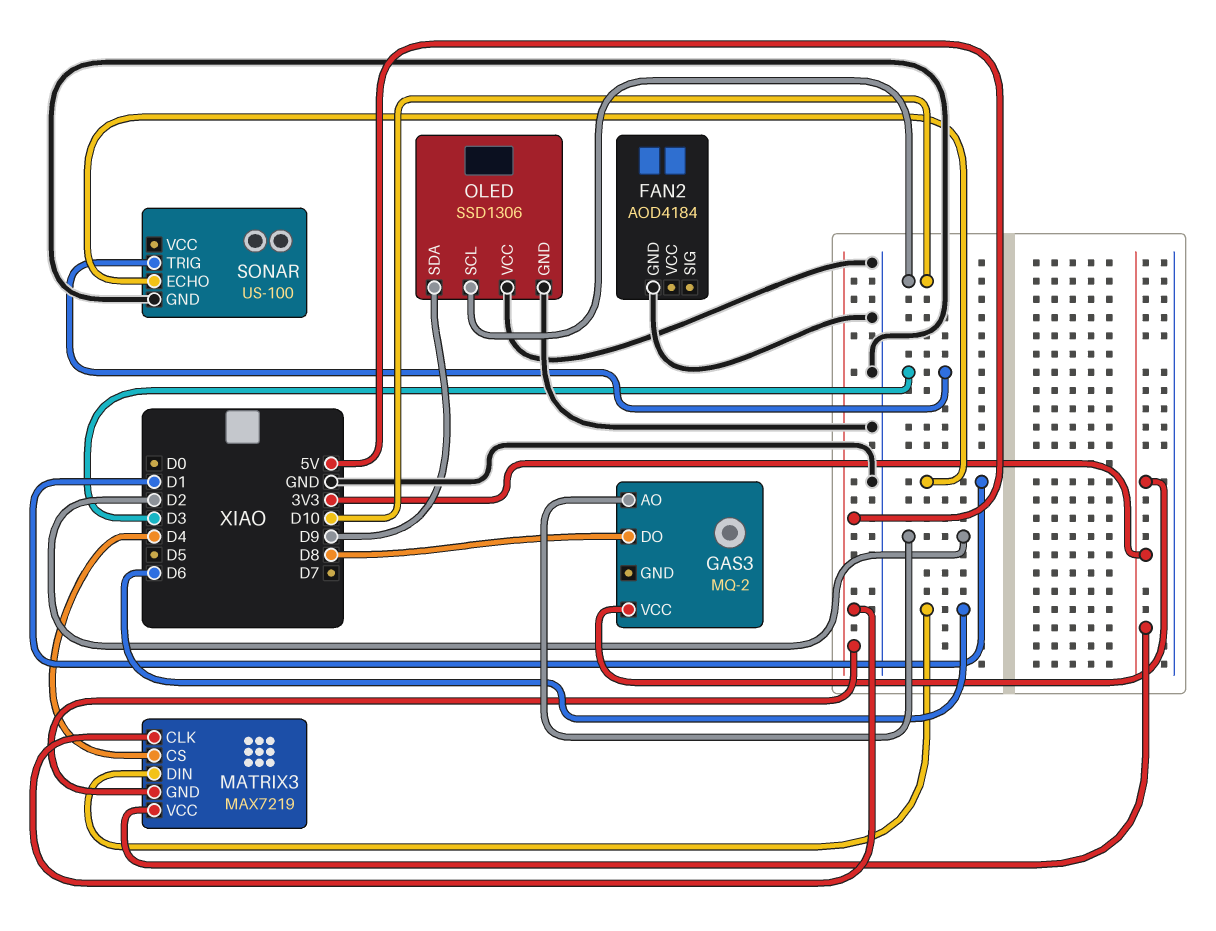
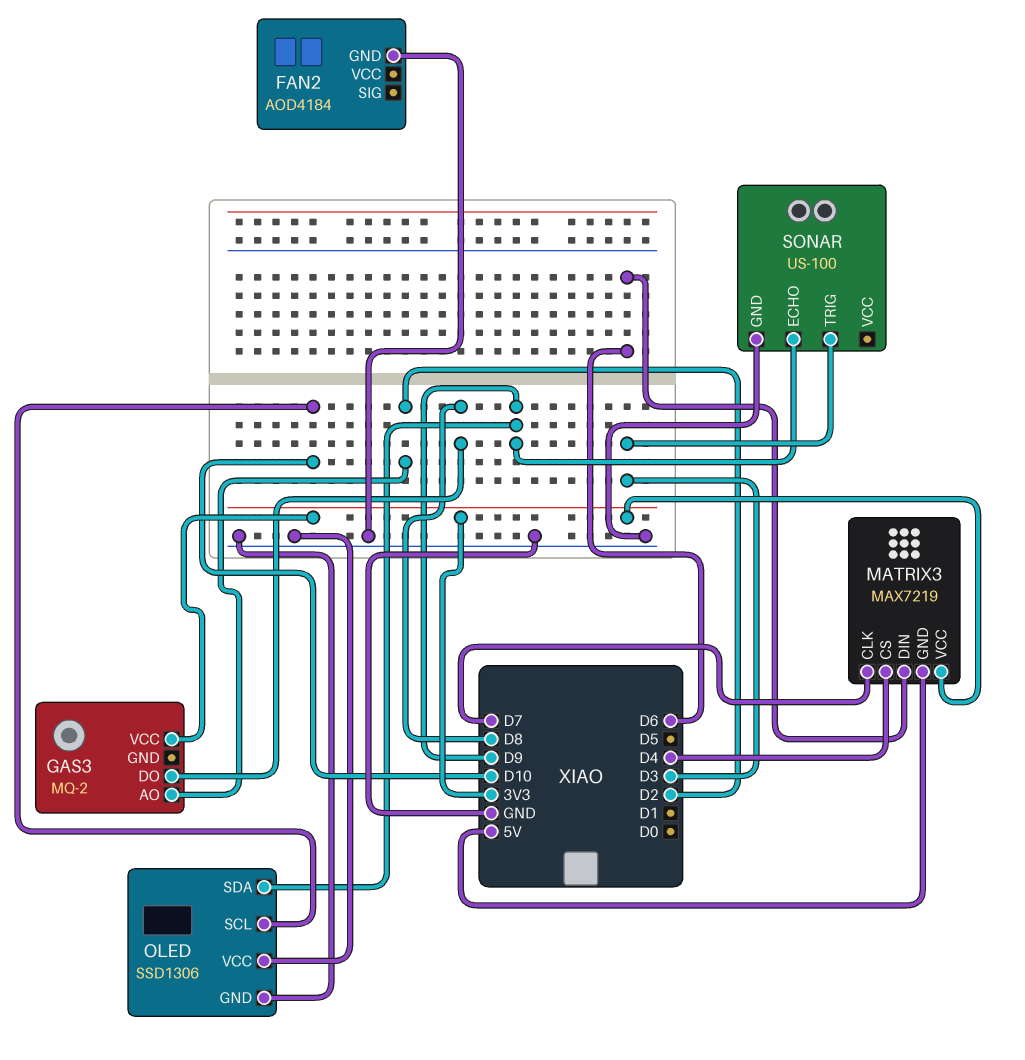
MATRIX3 pin CLK: 5V -> D7
SONAR pin ECHO: D1 -> D9

